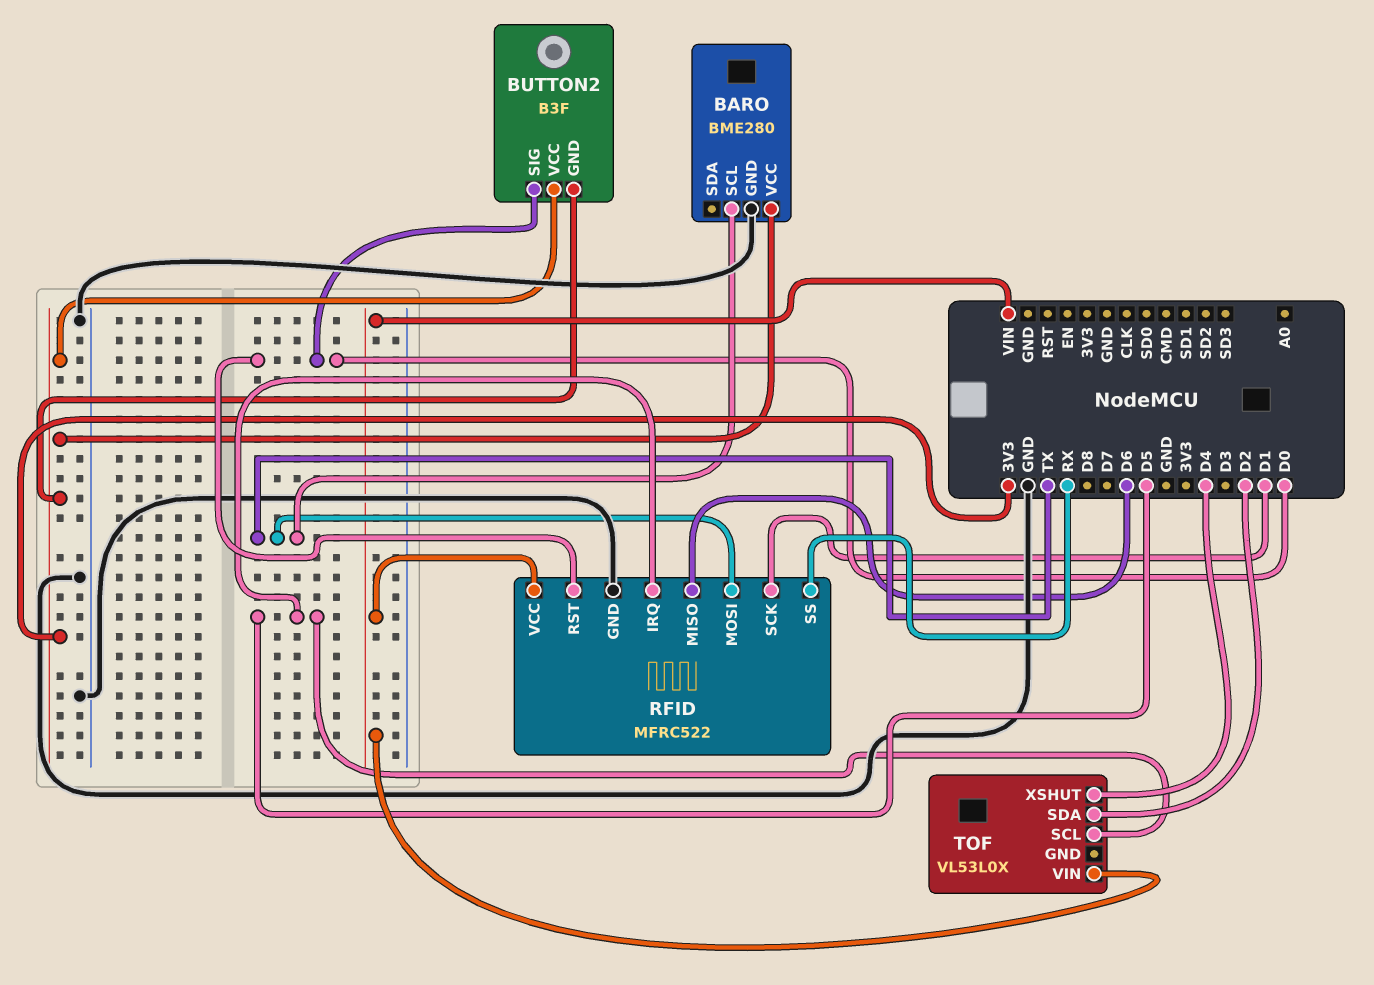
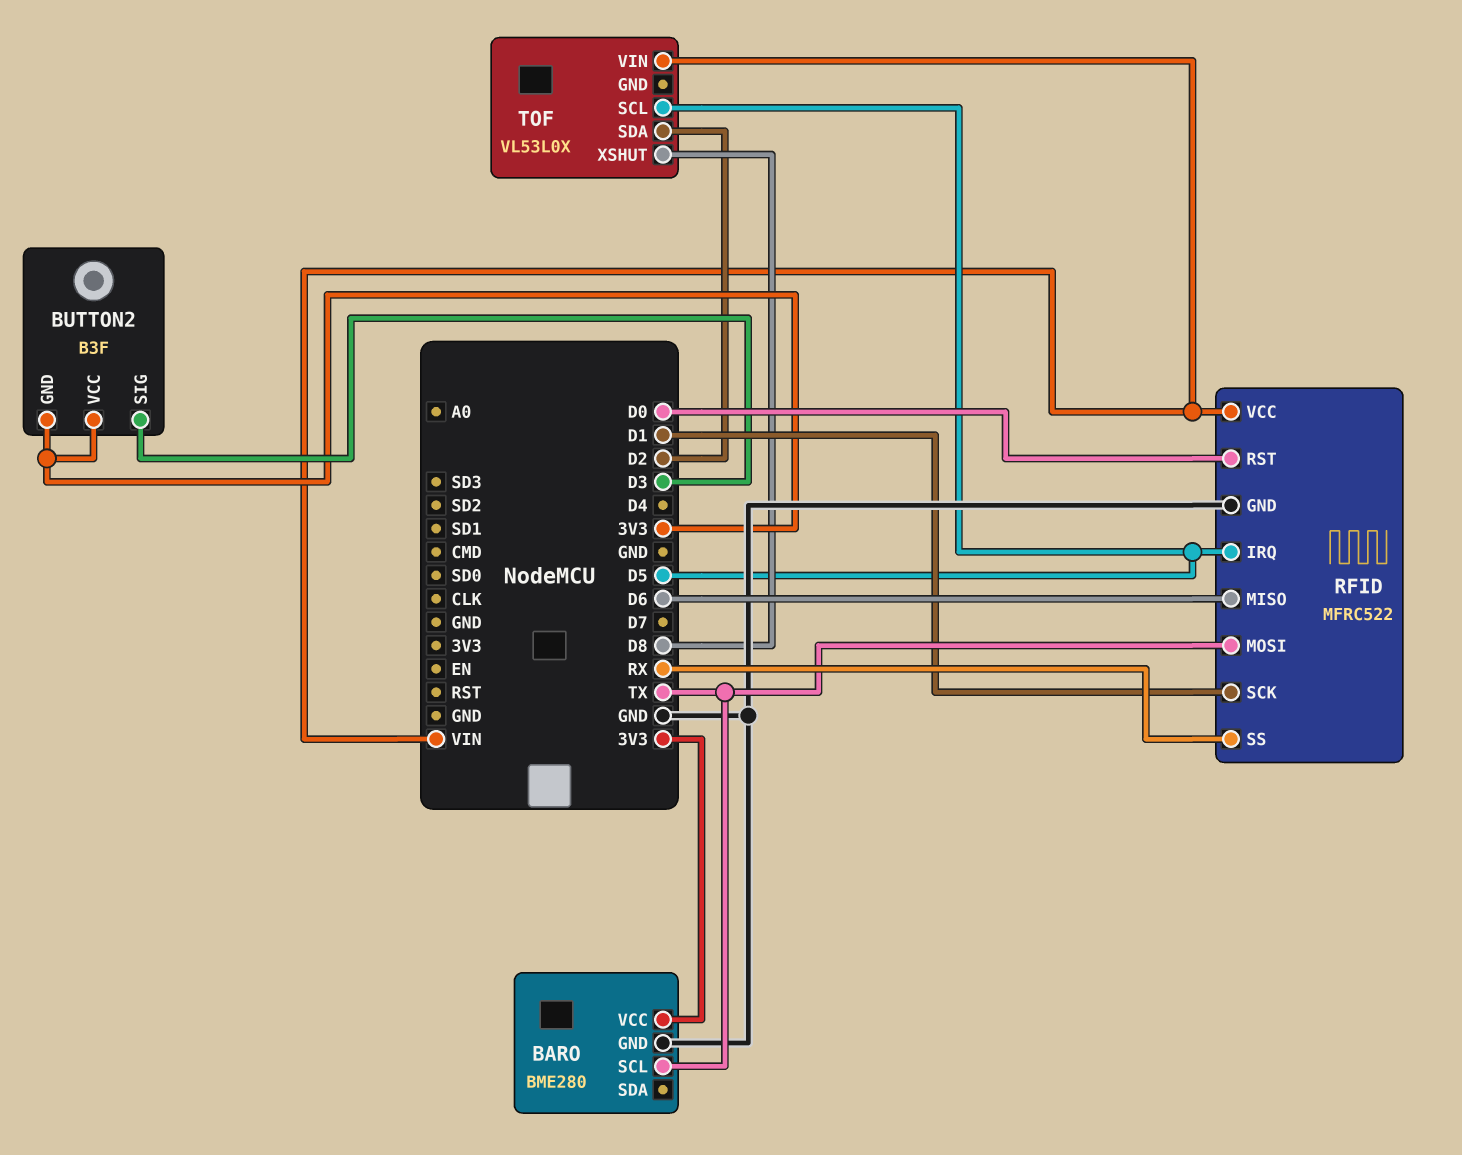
BUTTON2 pin SIG: D0 -> D3
TOF pin XSHUT: D4 -> D8

